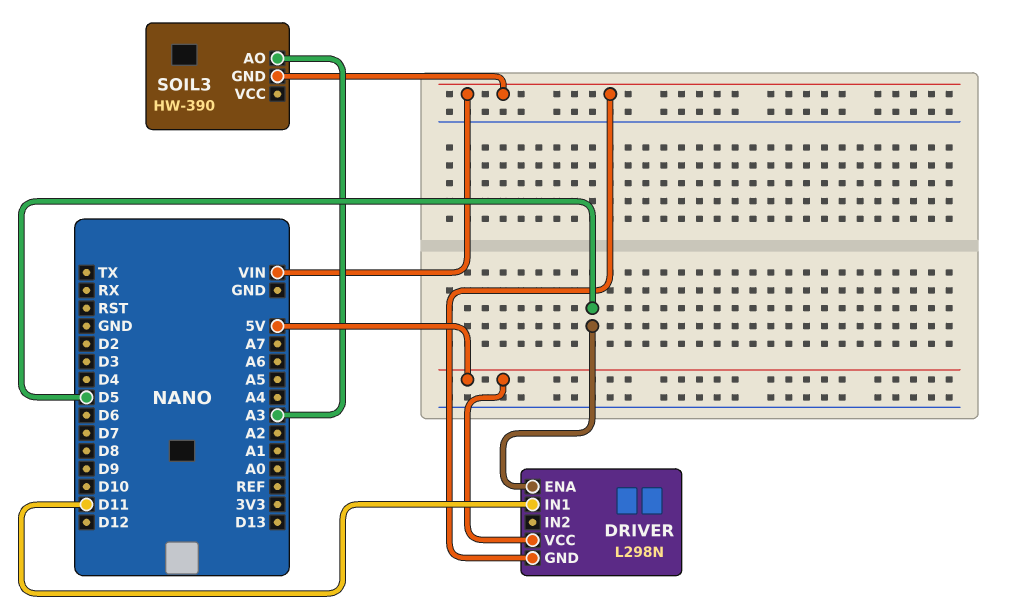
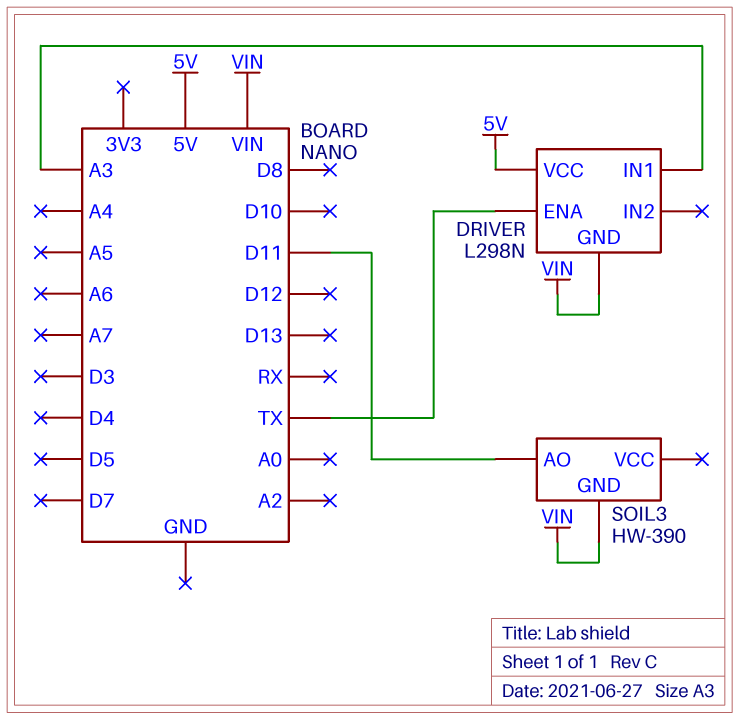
DRIVER pin ENA: D5 -> TX
DRIVER pin IN1: D11 -> A3
SOIL3 pin AO: A3 -> D11

